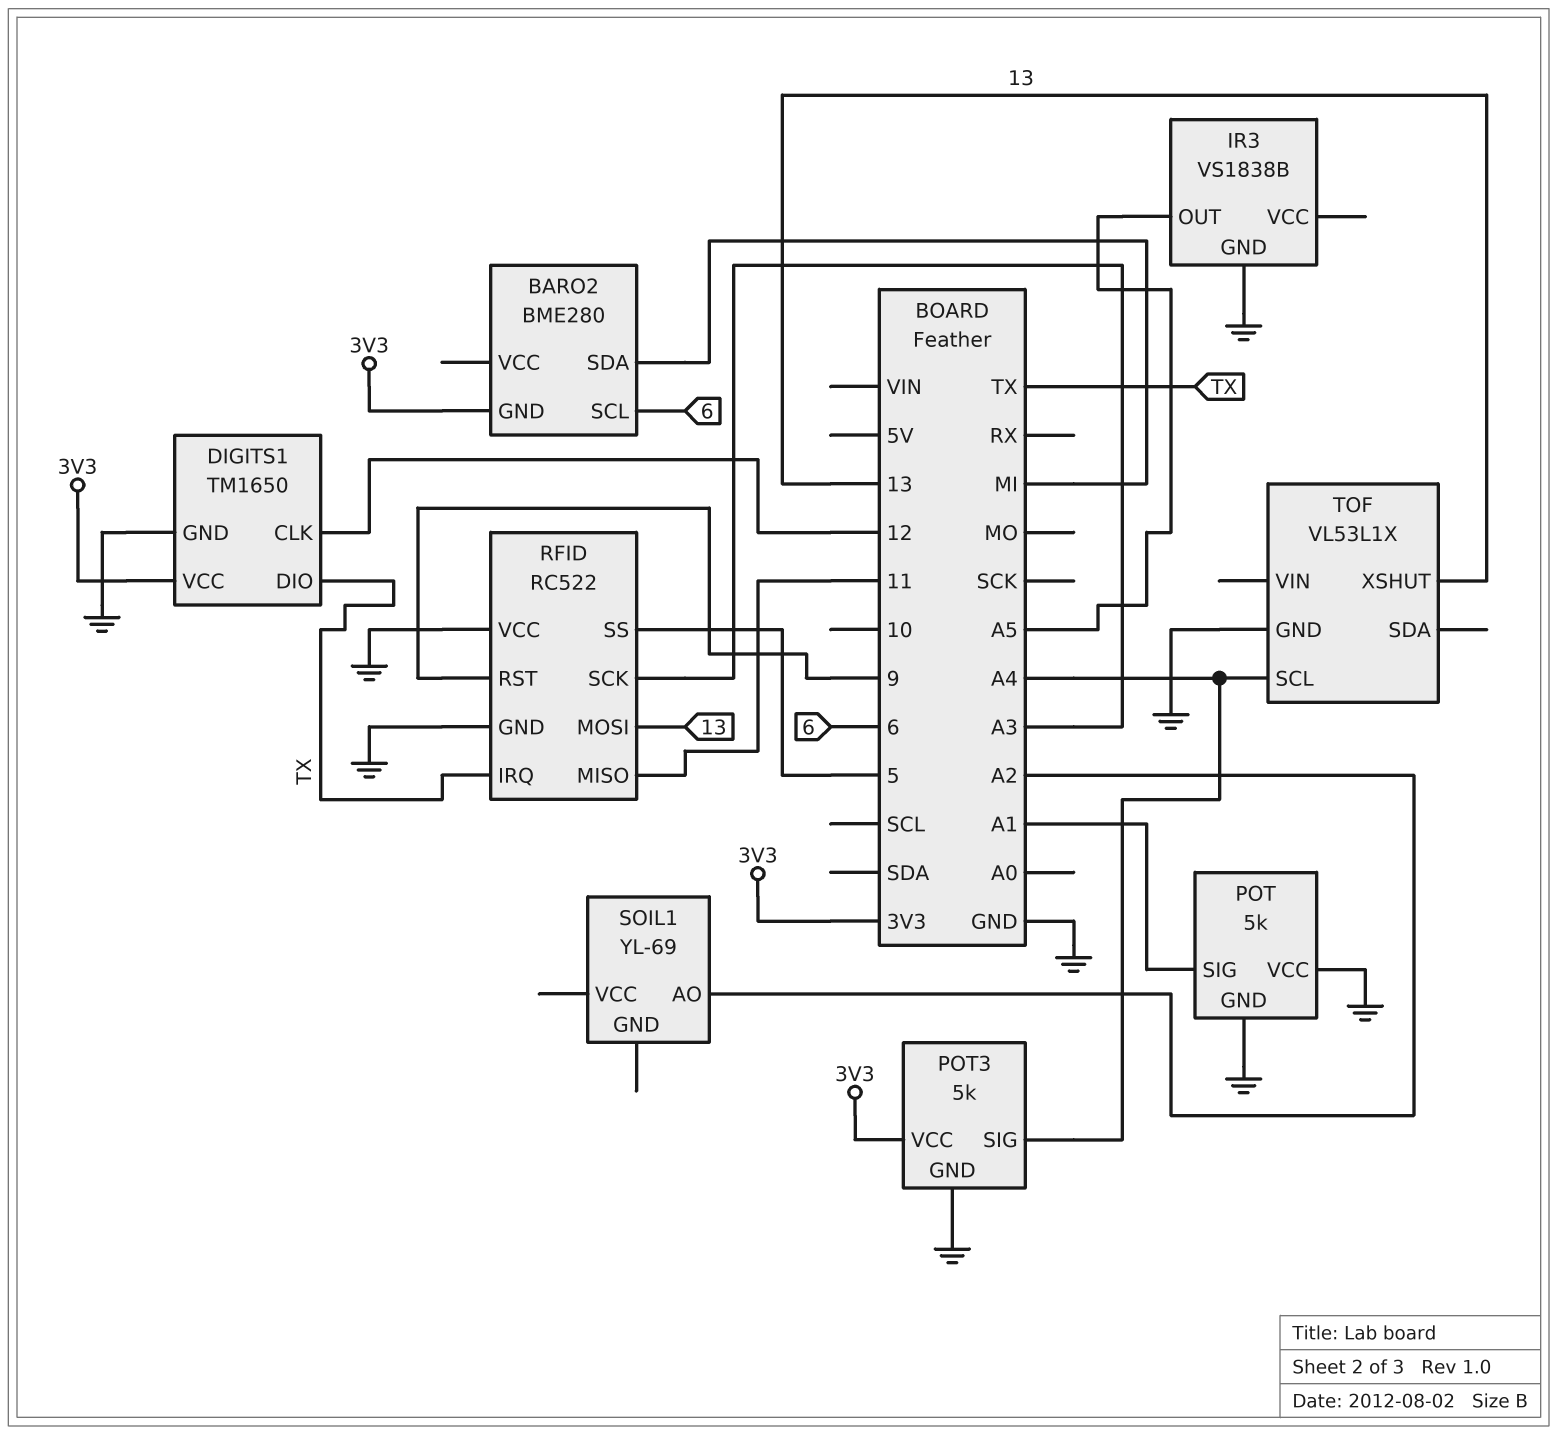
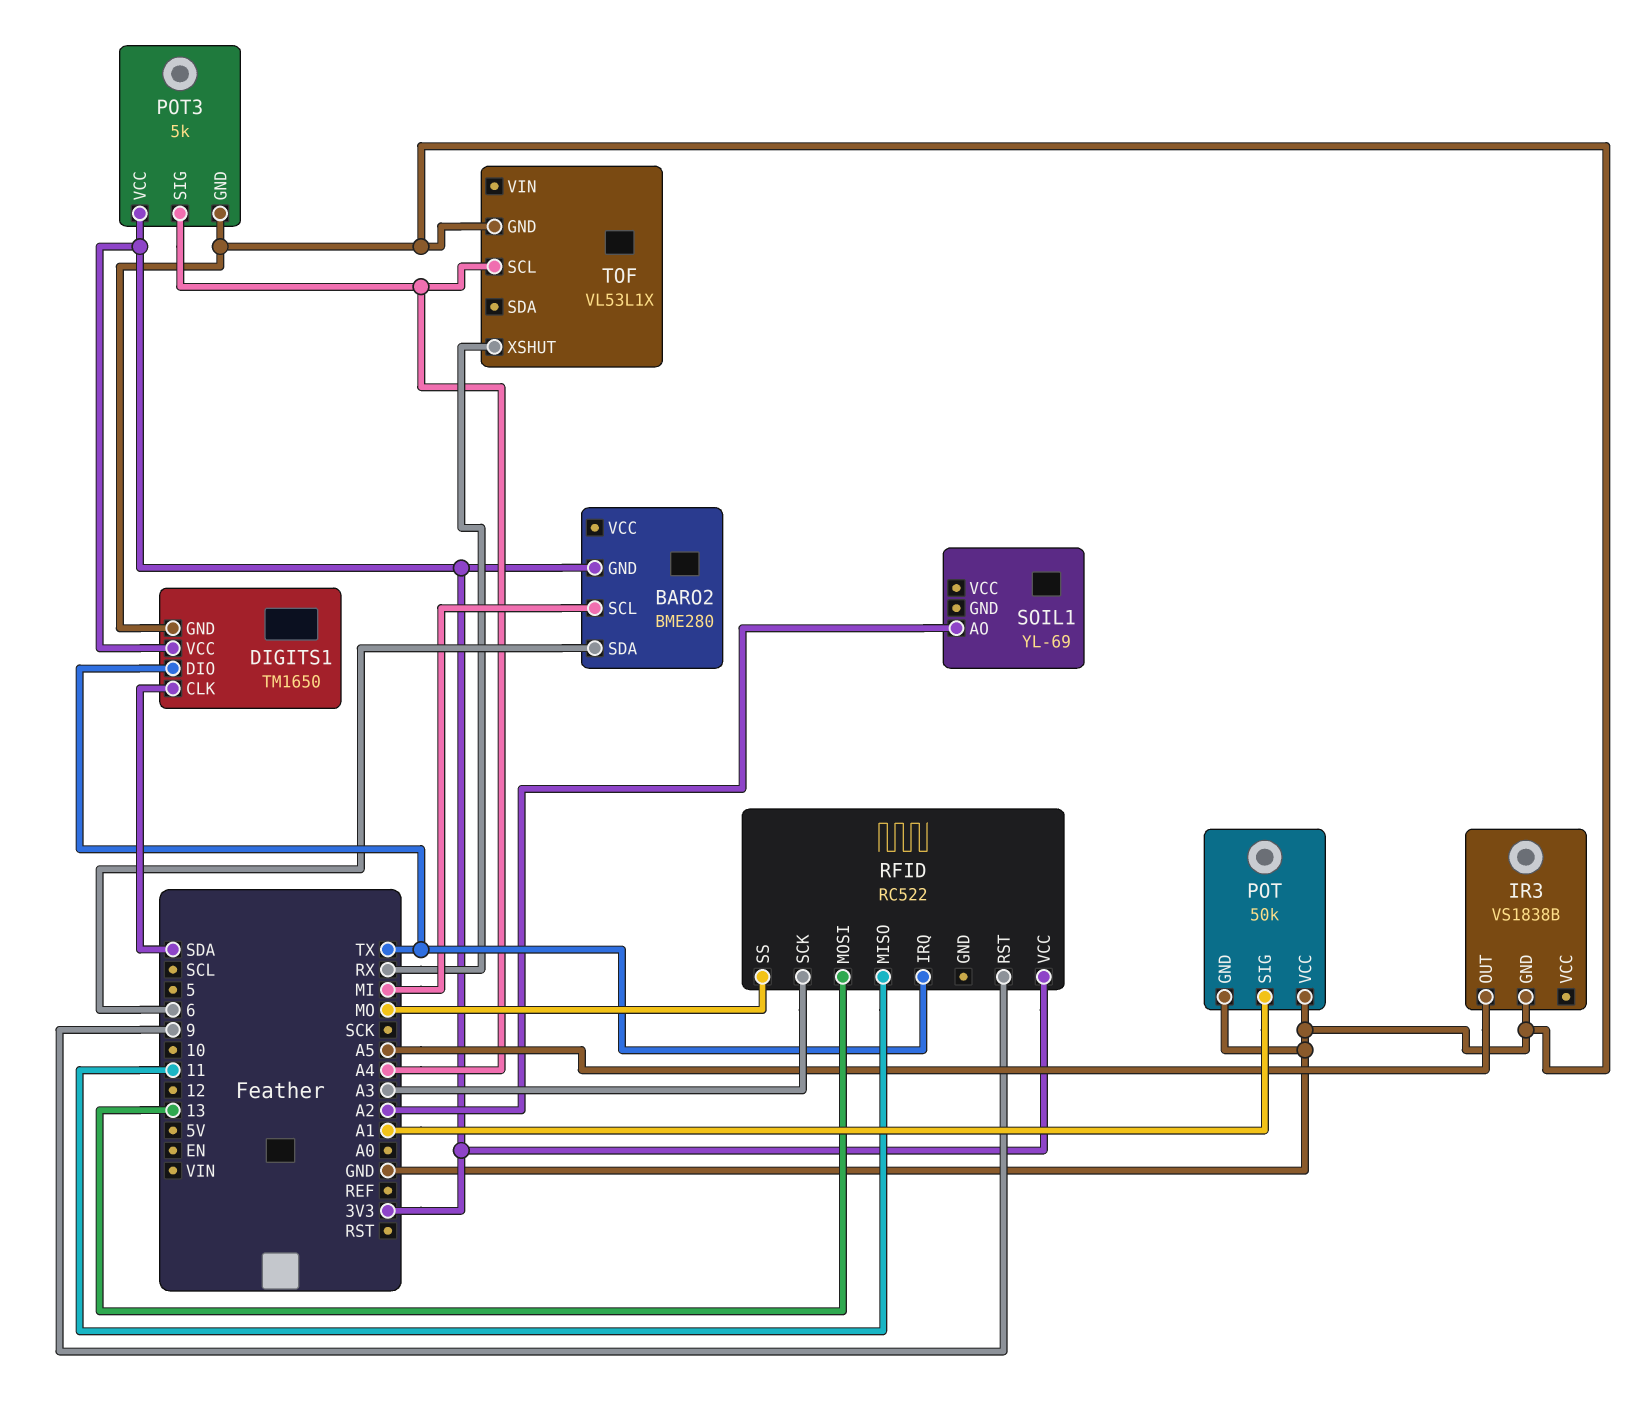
BARO2 pin SCL: 6 -> MI
BARO2 pin SDA: MI -> 6
DIGITS1 pin CLK: 12 -> SDA
POT: 5k -> 50k
RFID pin GND: GND -> none
RFID pin SS: 5 -> MO
RFID pin VCC: GND -> 3V3
TOF pin XSHUT: 13 -> RX

